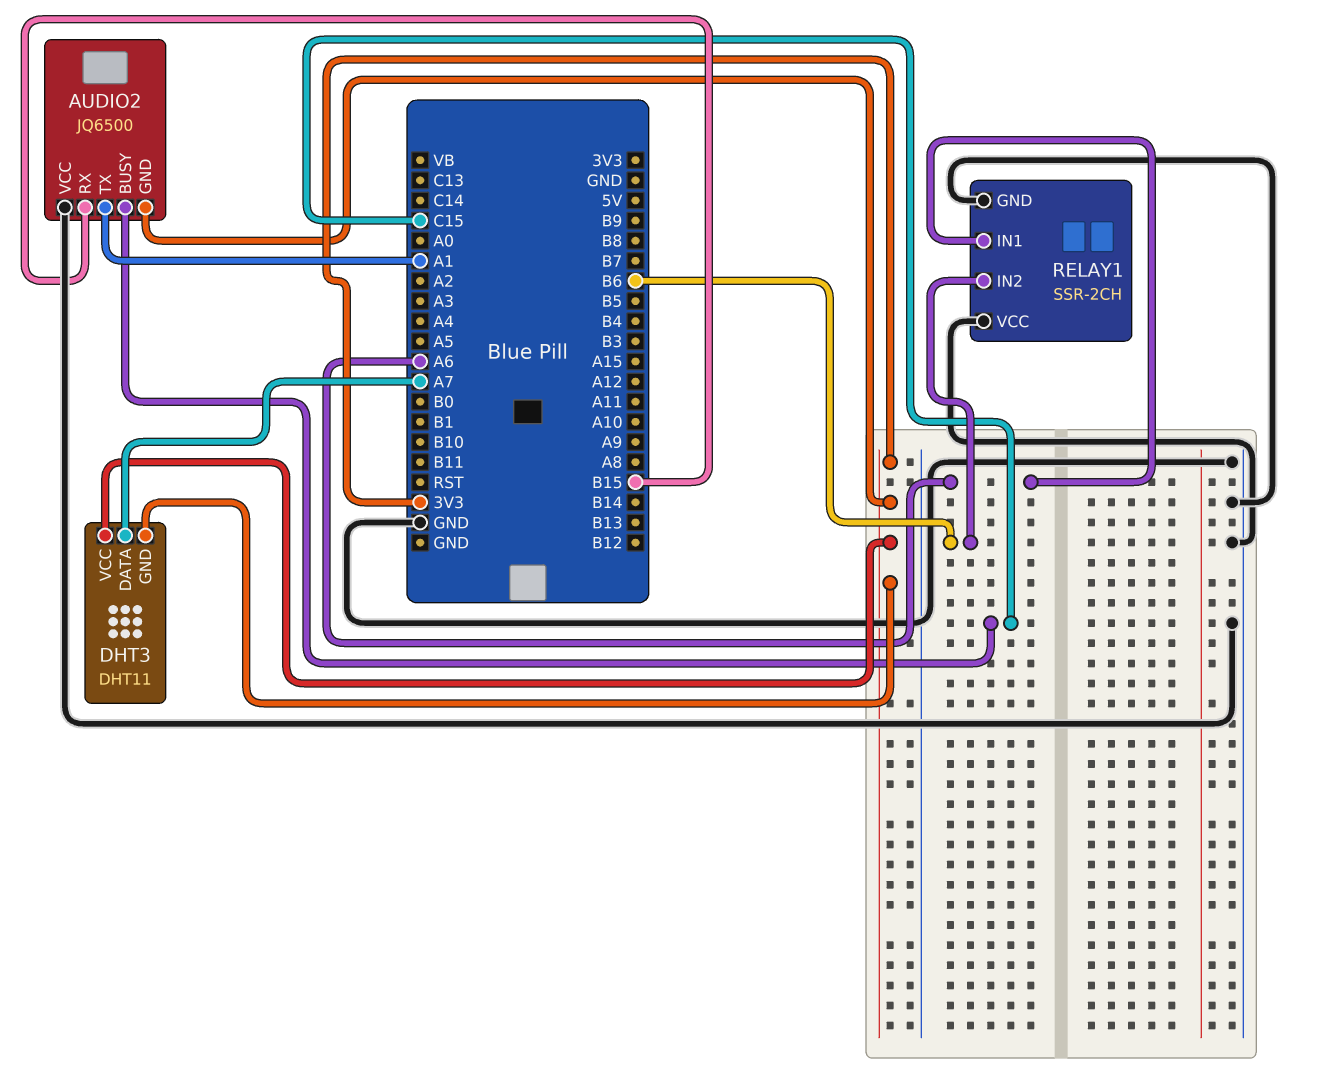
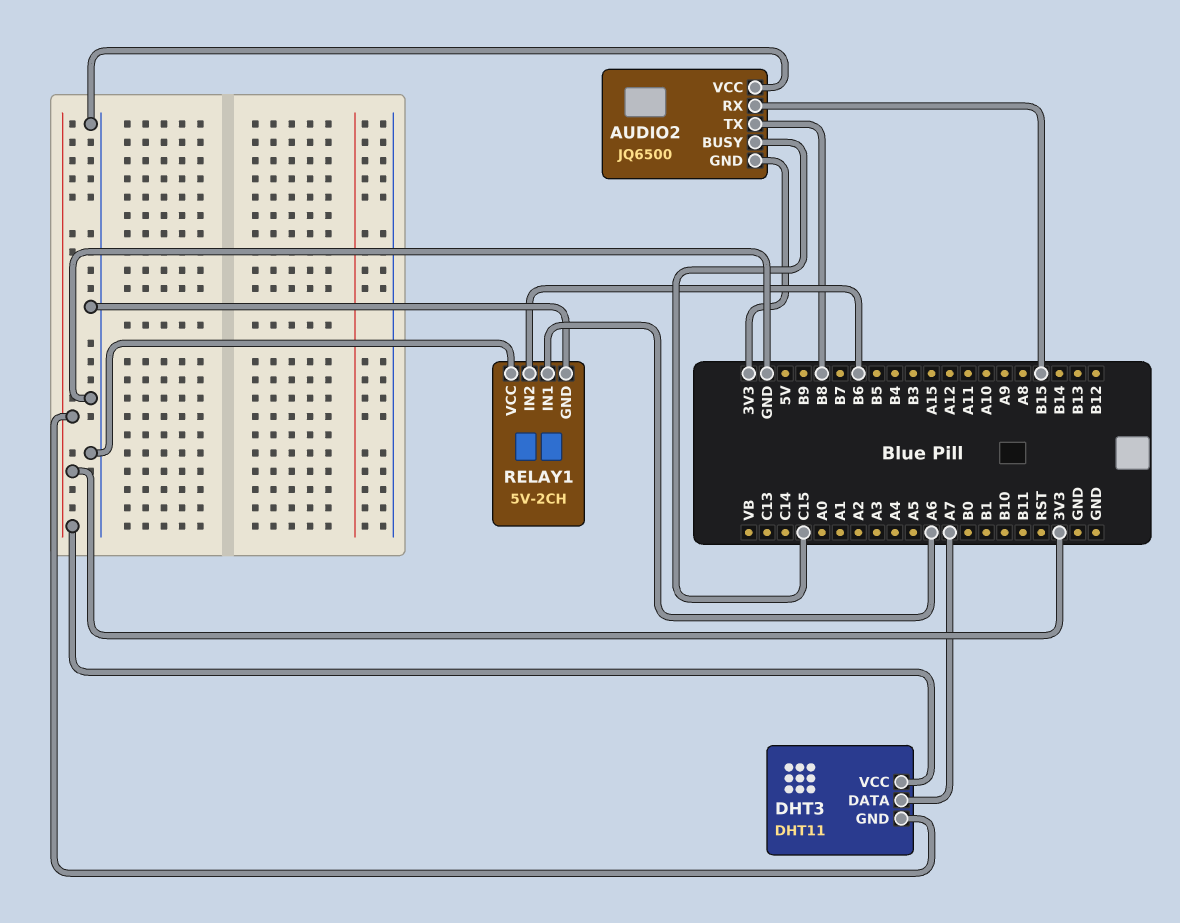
AUDIO2 pin TX: A1 -> B8
RELAY1: SSR-2CH -> 5V-2CH

